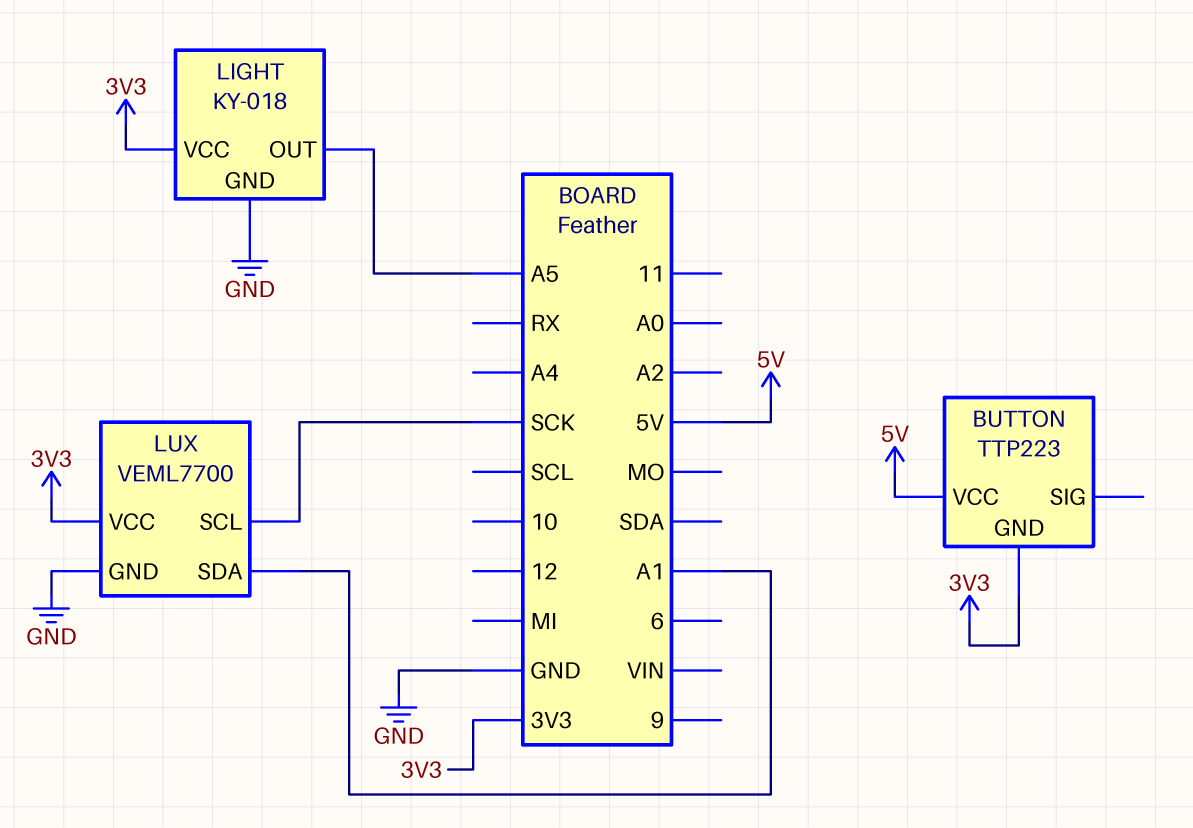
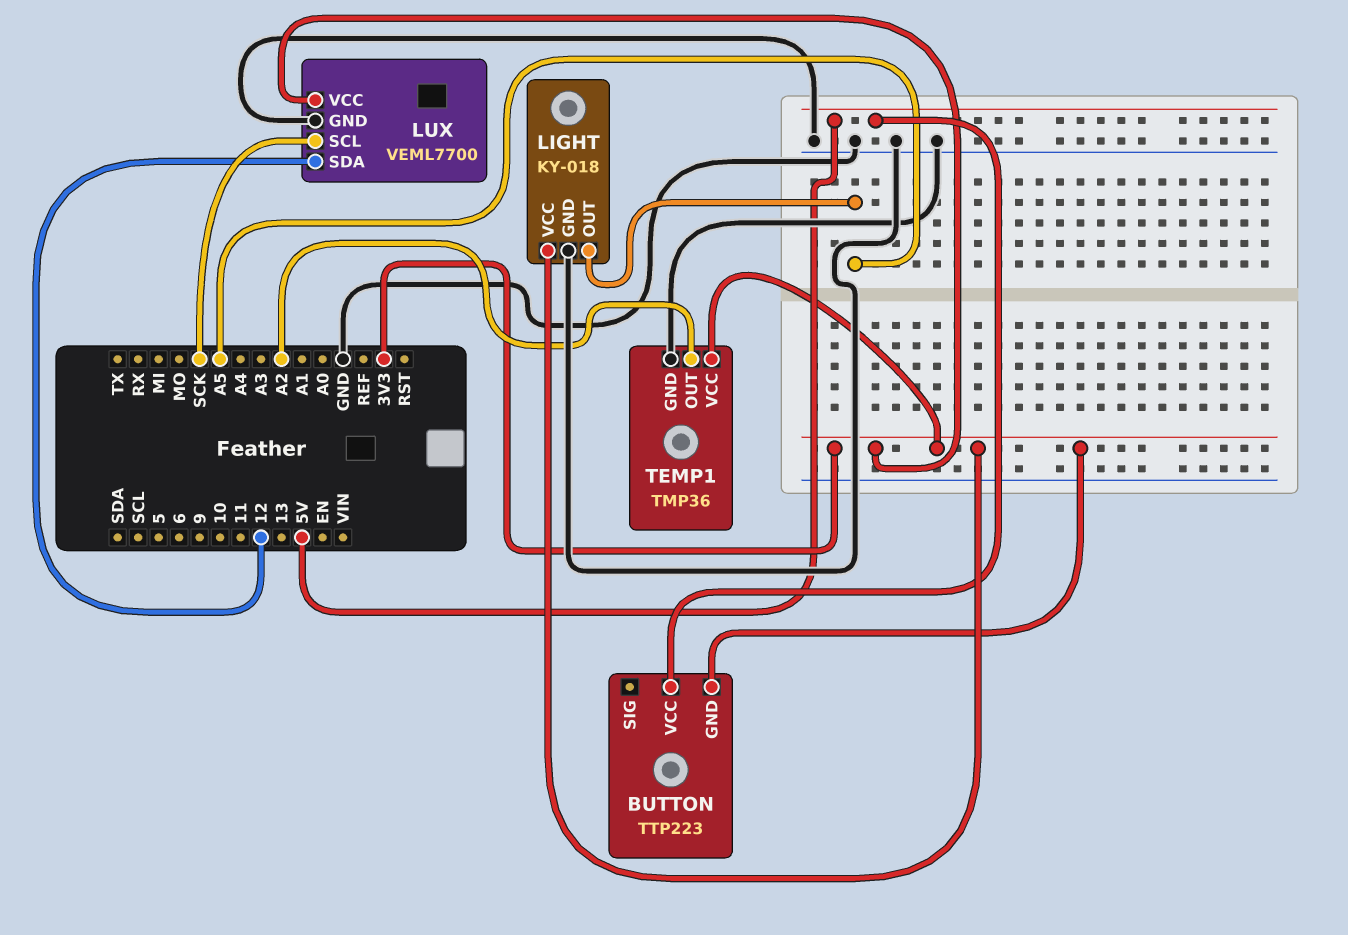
LUX pin SDA: A1 -> 12
TEMP1: none -> TMP36
TEMP1 pin GND: none -> GND
TEMP1 pin OUT: none -> A2
TEMP1 pin VCC: none -> 3V3

